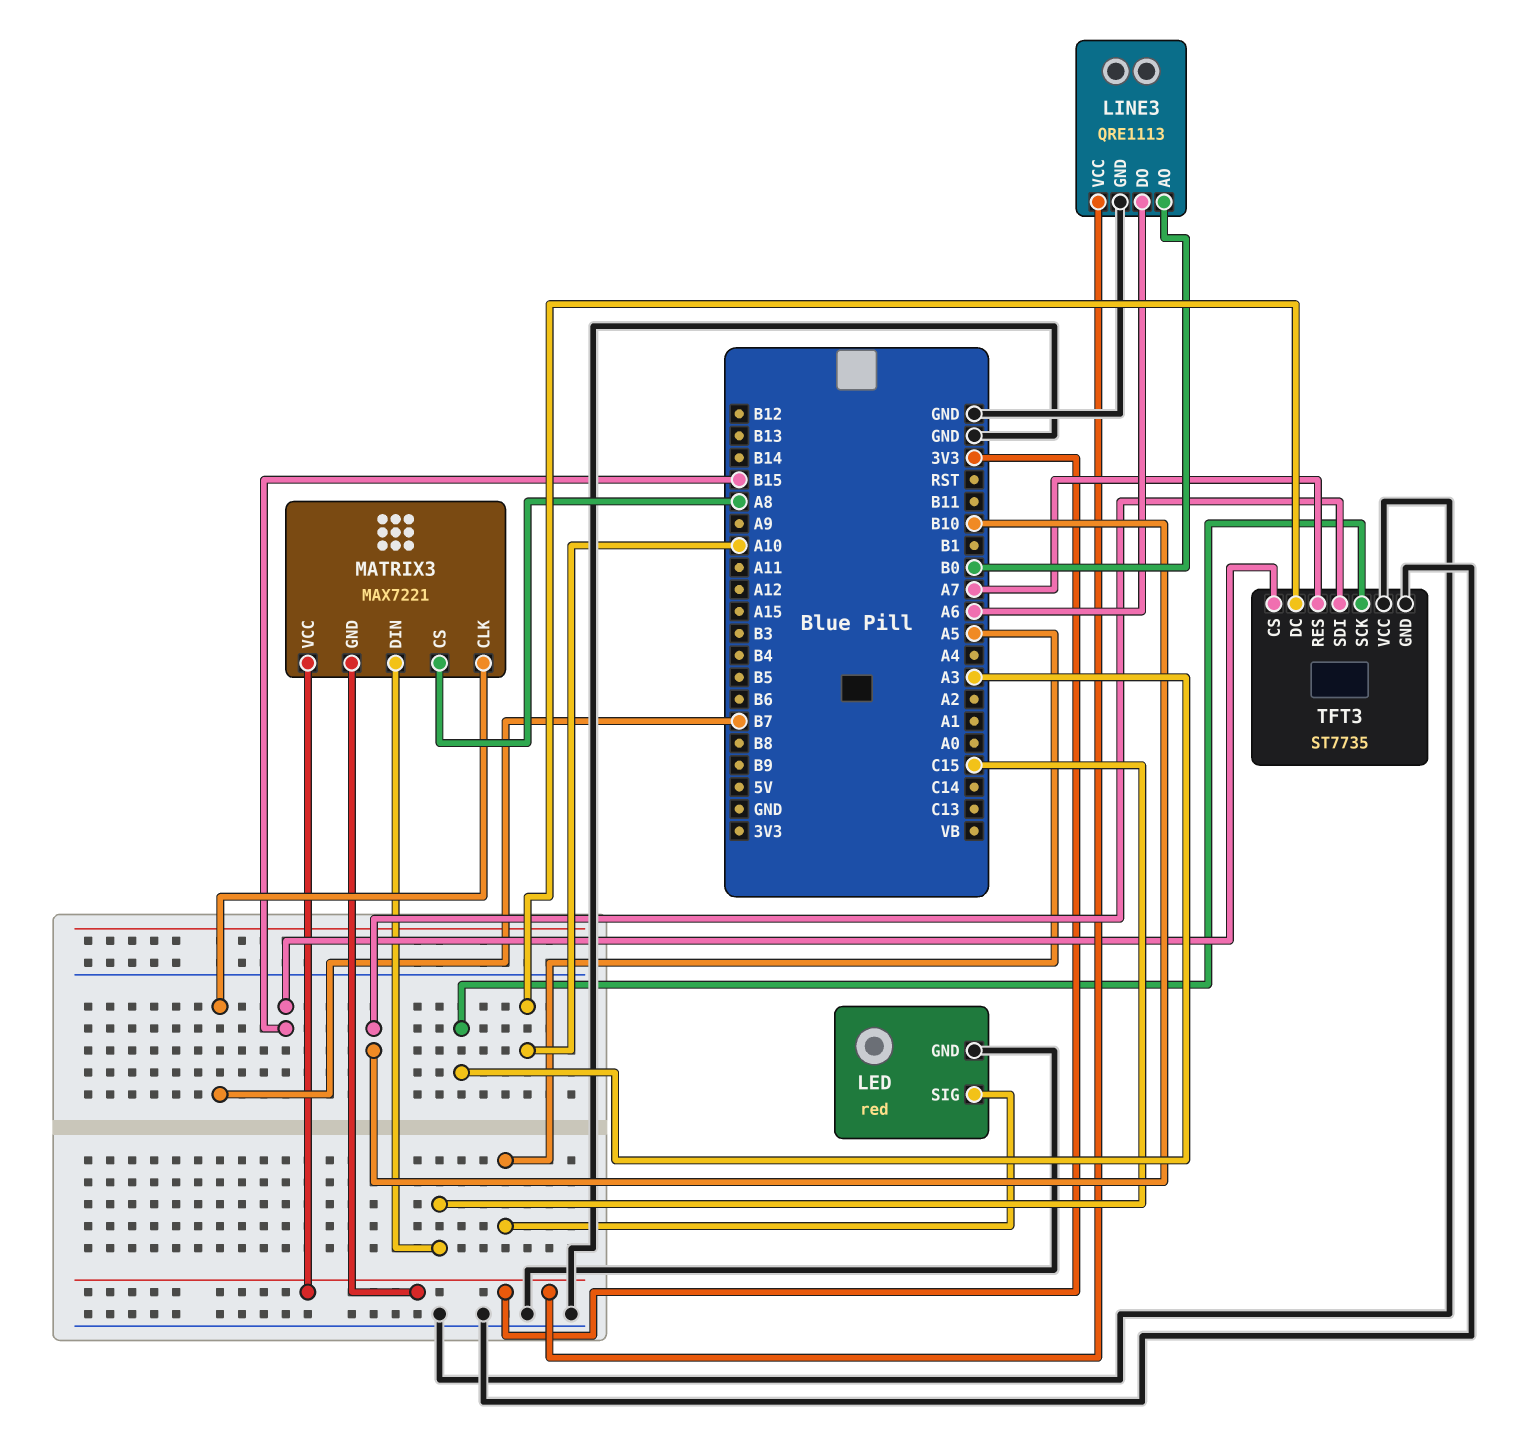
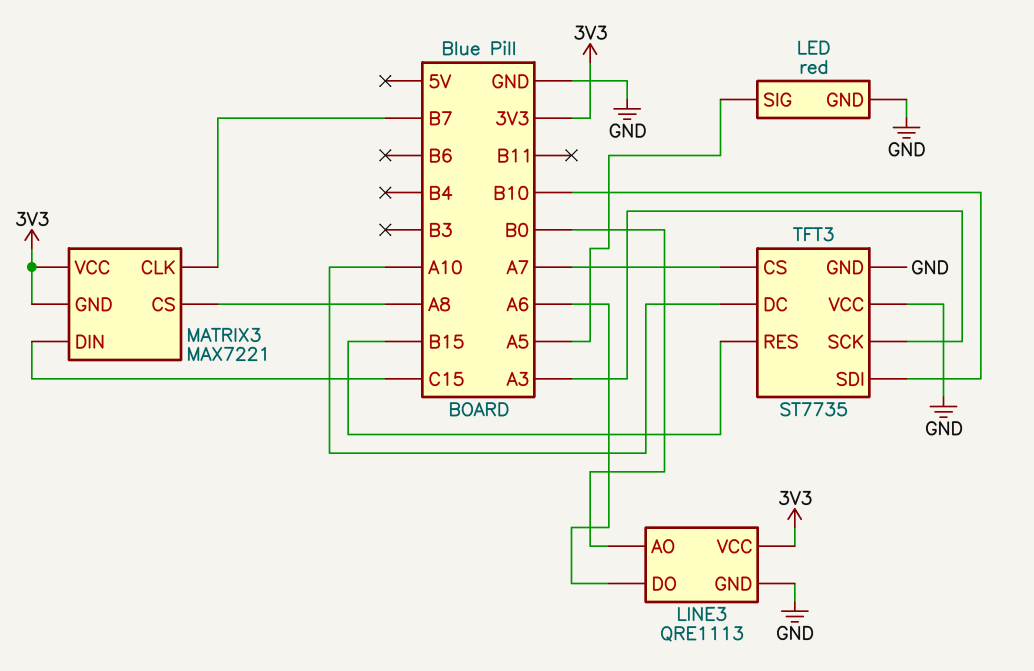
TFT3 pin CS: B15 -> A7
TFT3 pin RES: A7 -> B15

